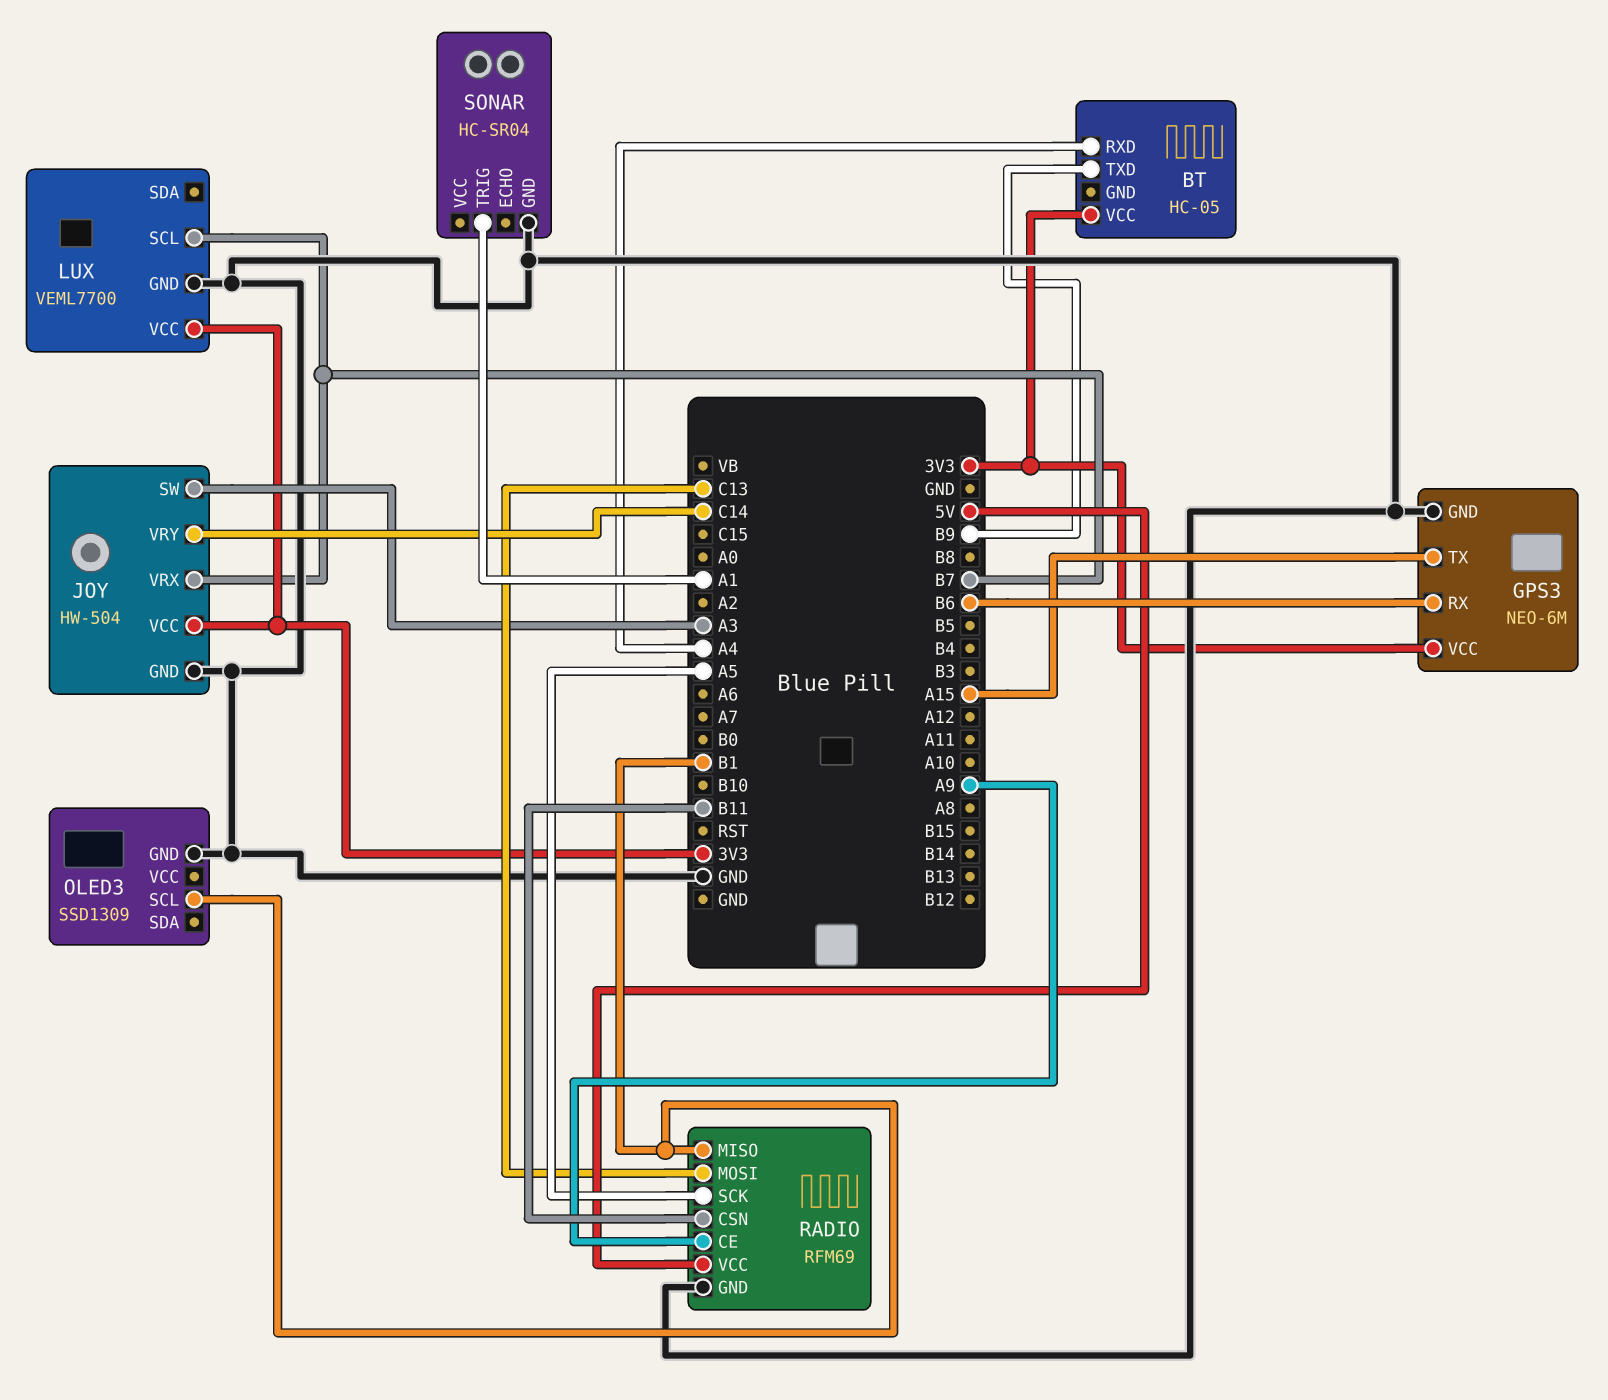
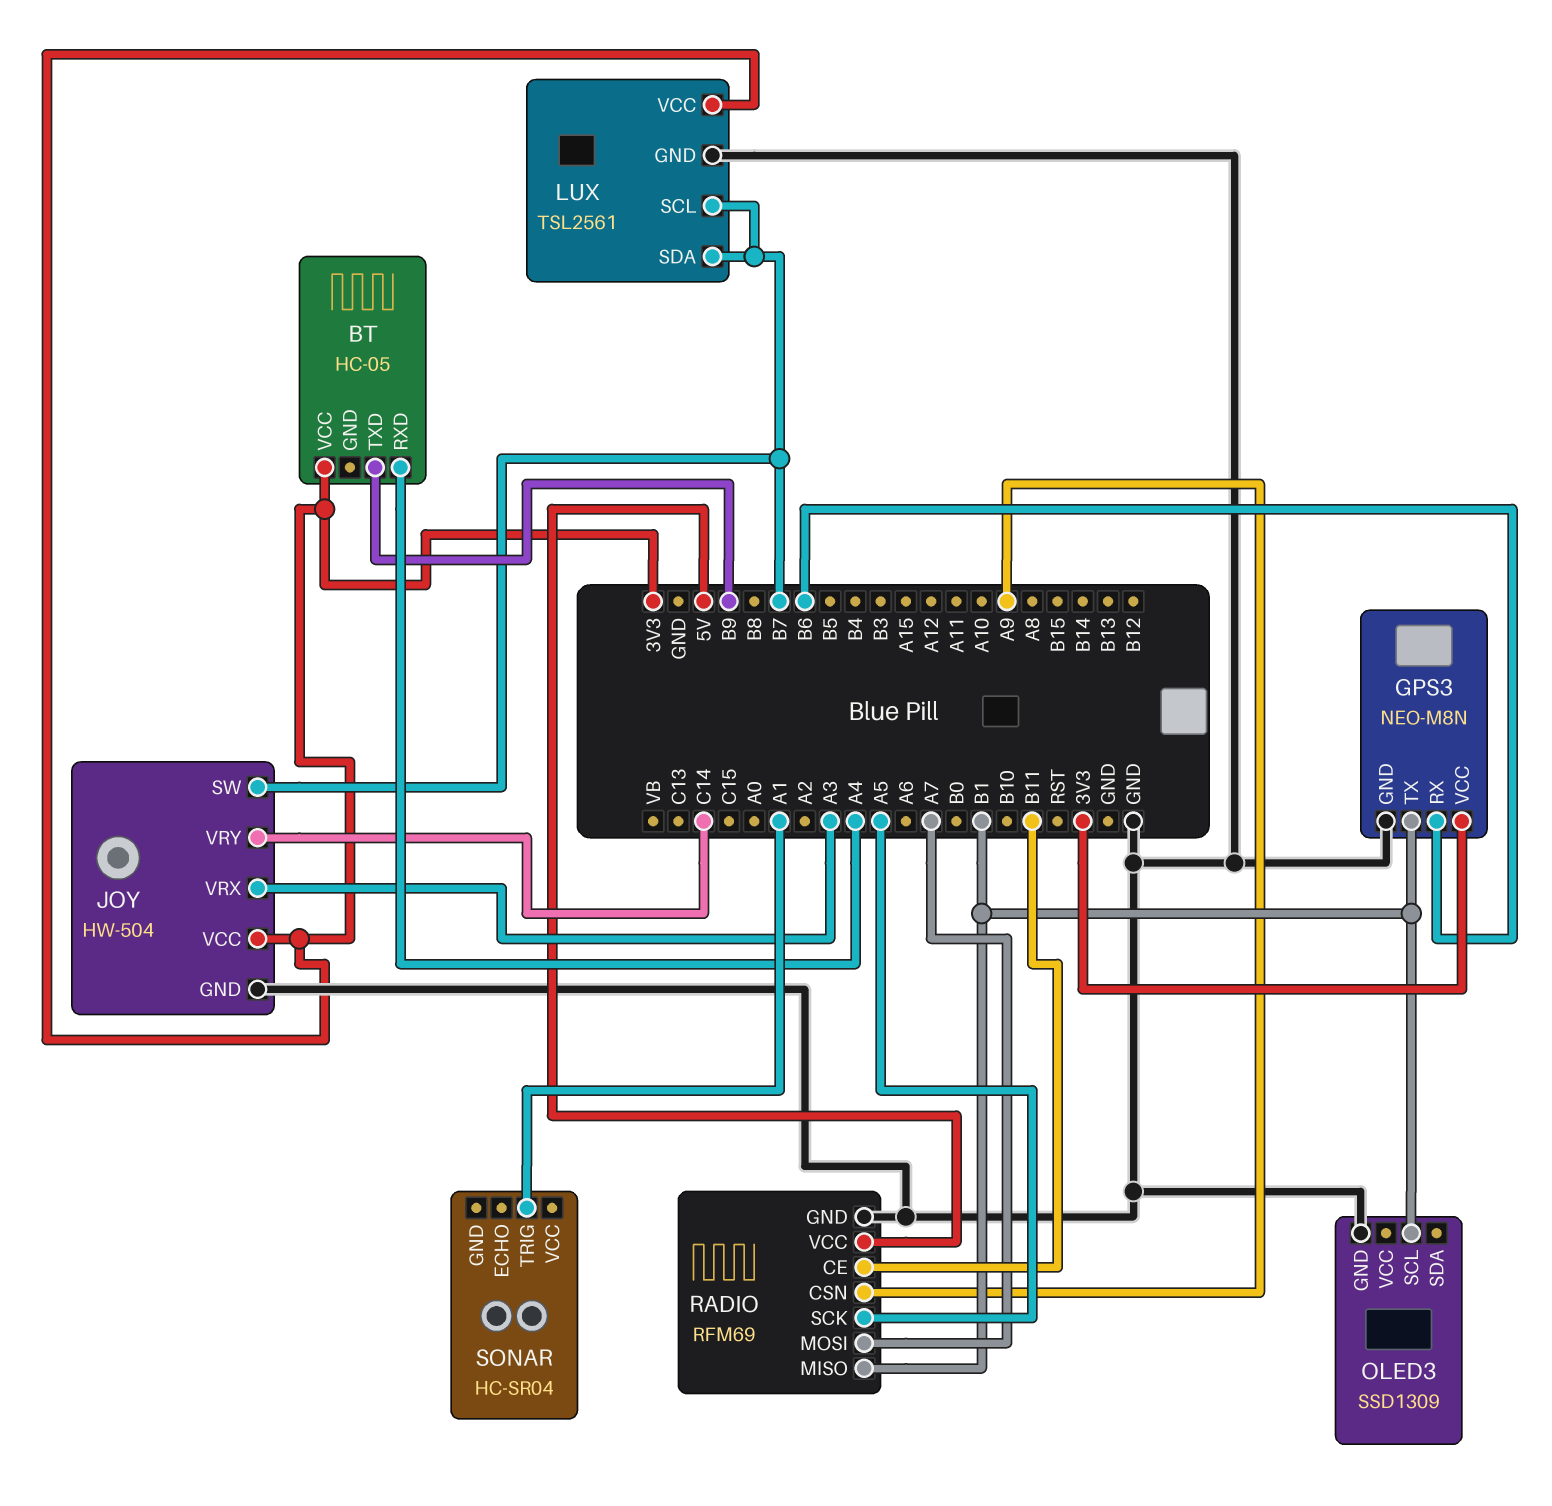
GPS3: NEO-6M -> NEO-M8N
GPS3 pin TX: A15 -> B1
JOY pin SW: A3 -> B7
JOY pin VRX: B7 -> A3
LUX: VEML7700 -> TSL2561
LUX pin SDA: none -> B7
RADIO pin CE: A9 -> B11
RADIO pin CSN: B11 -> A9
RADIO pin MOSI: C13 -> A7
SONAR pin GND: GND -> none

